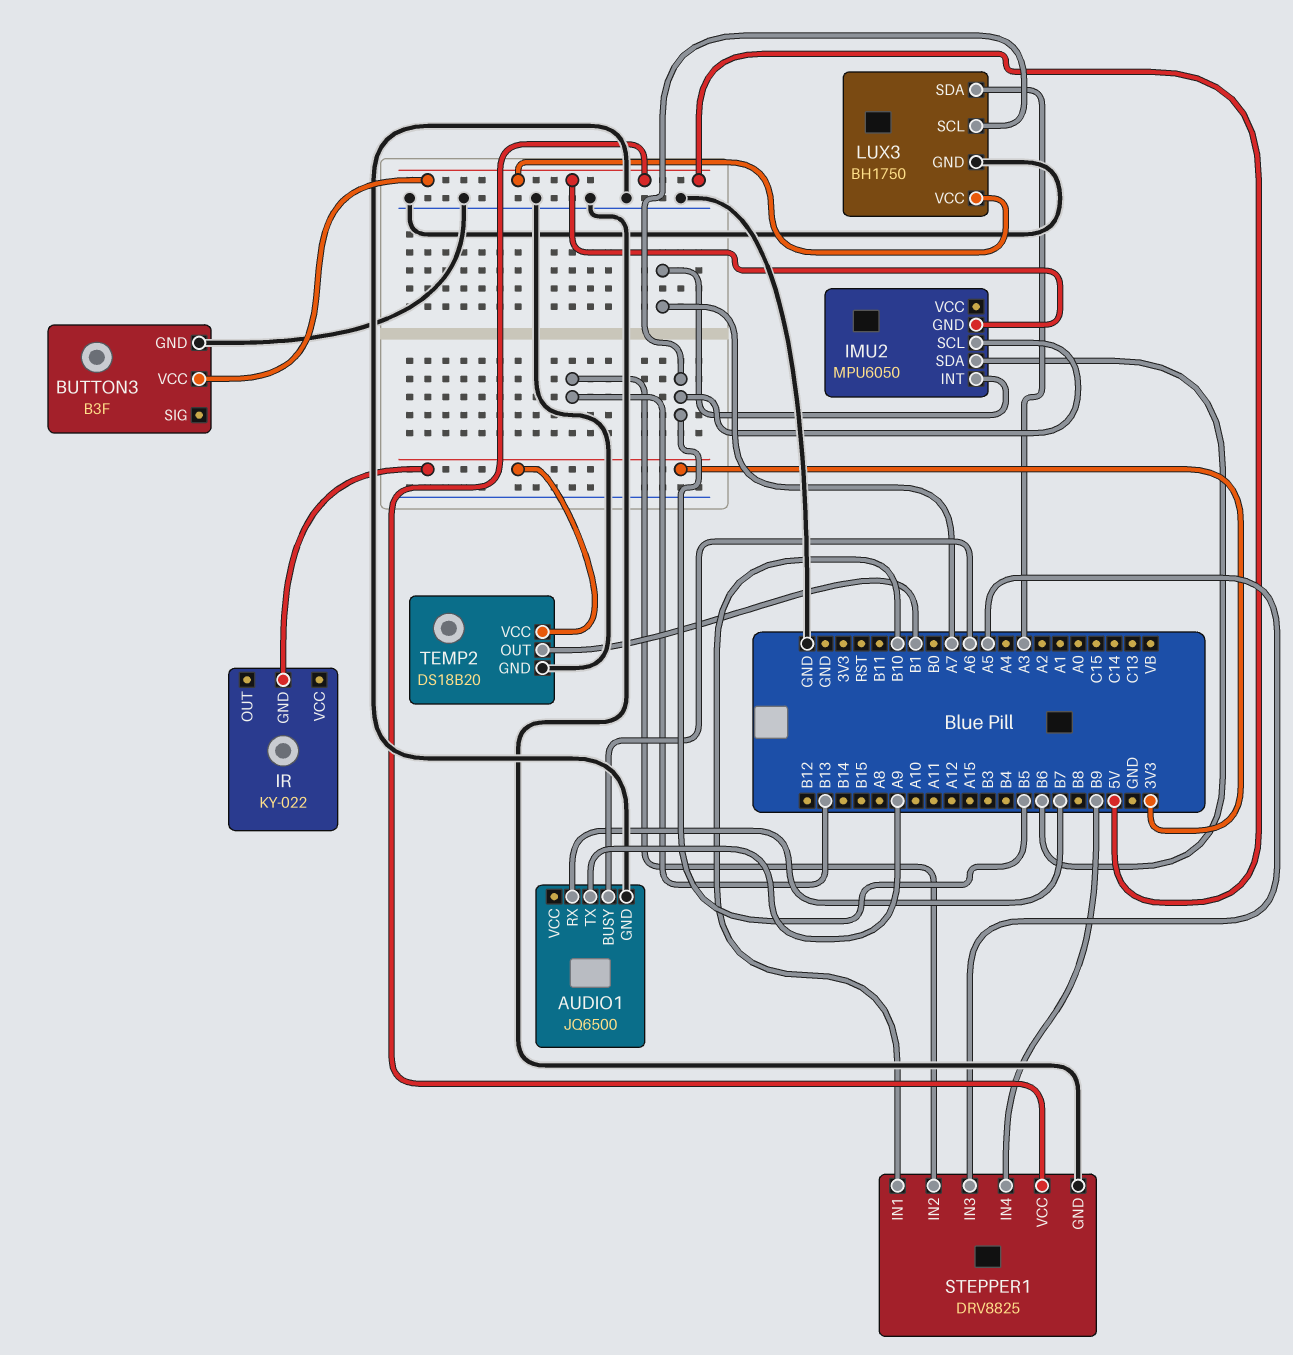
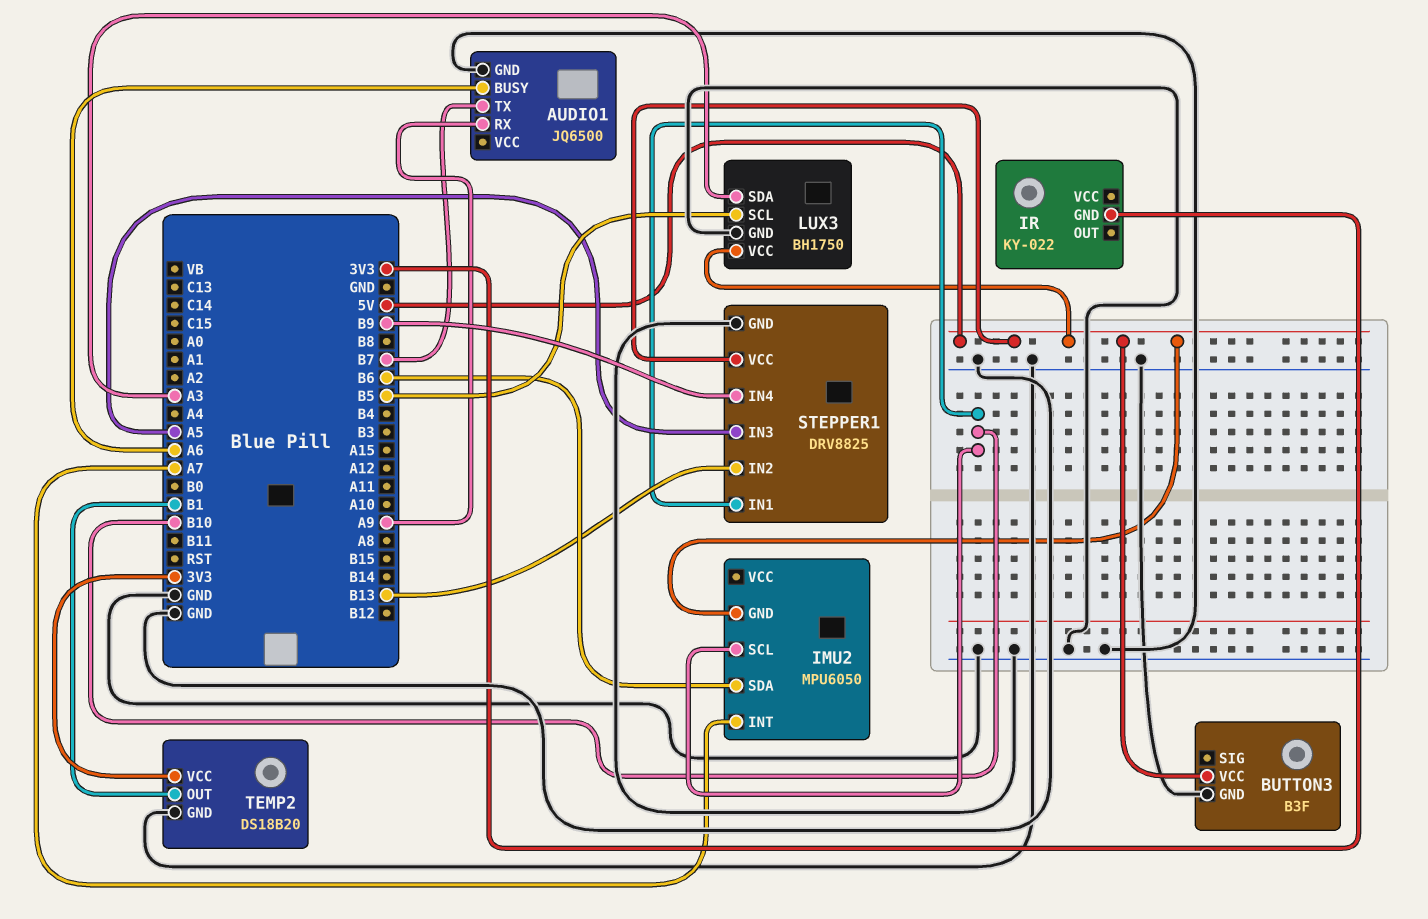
AUDIO1 pin RX: B7 -> A9
AUDIO1 pin TX: A9 -> B7
IMU2 pin SCL: B5 -> B10

